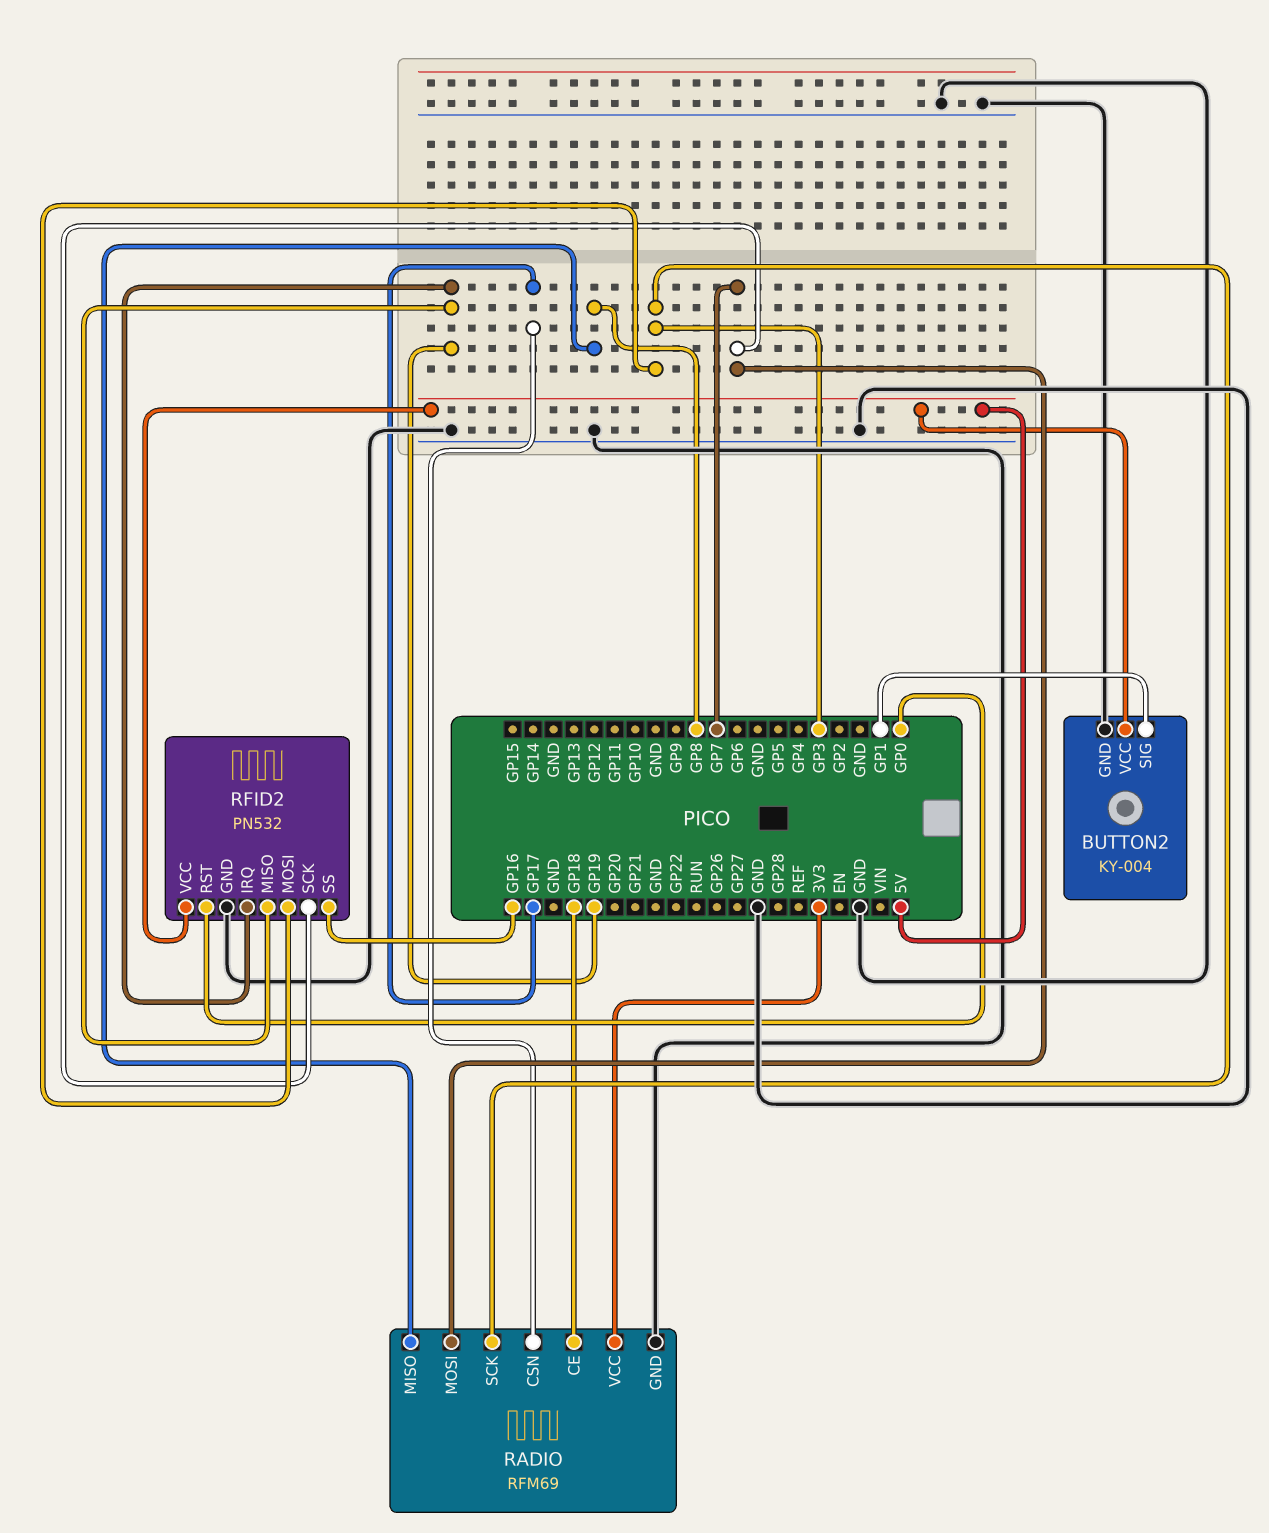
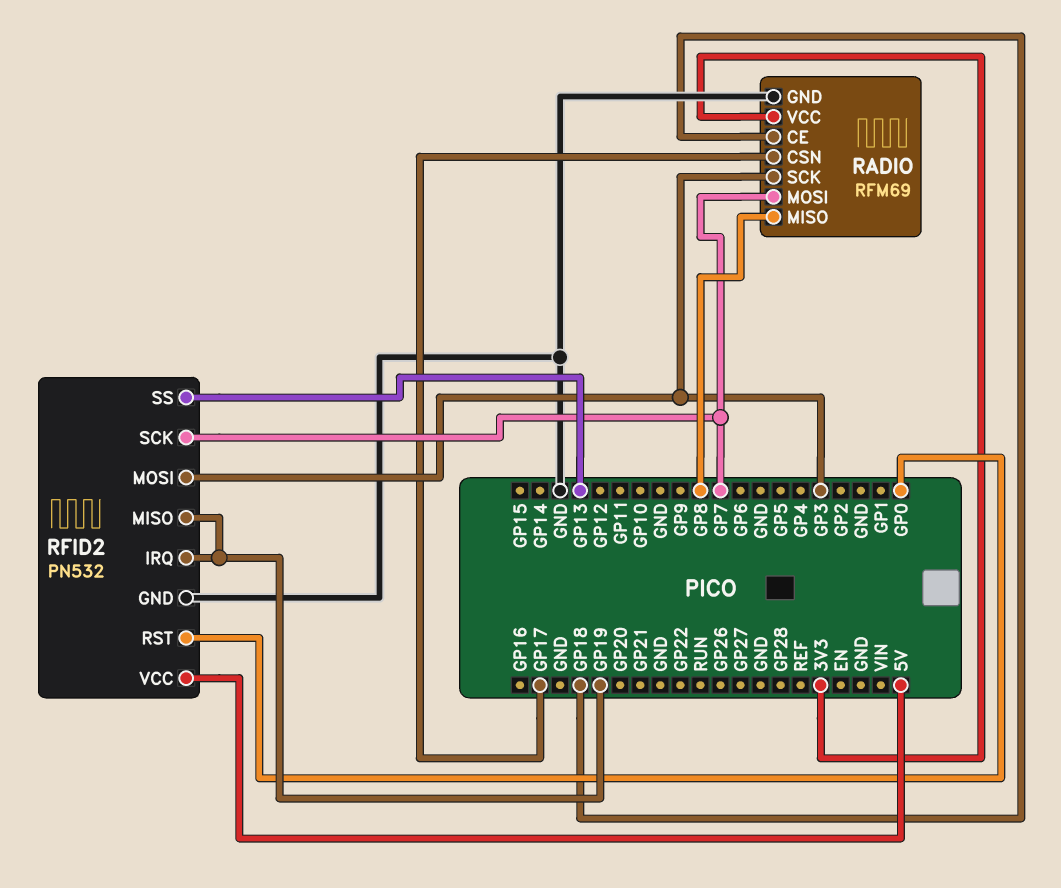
BUTTON2: KY-004 -> none
BUTTON2 pin GND: GND -> none
BUTTON2 pin SIG: GP1 -> none
BUTTON2 pin VCC: 5V -> none
RFID2 pin SS: GP16 -> GP13

